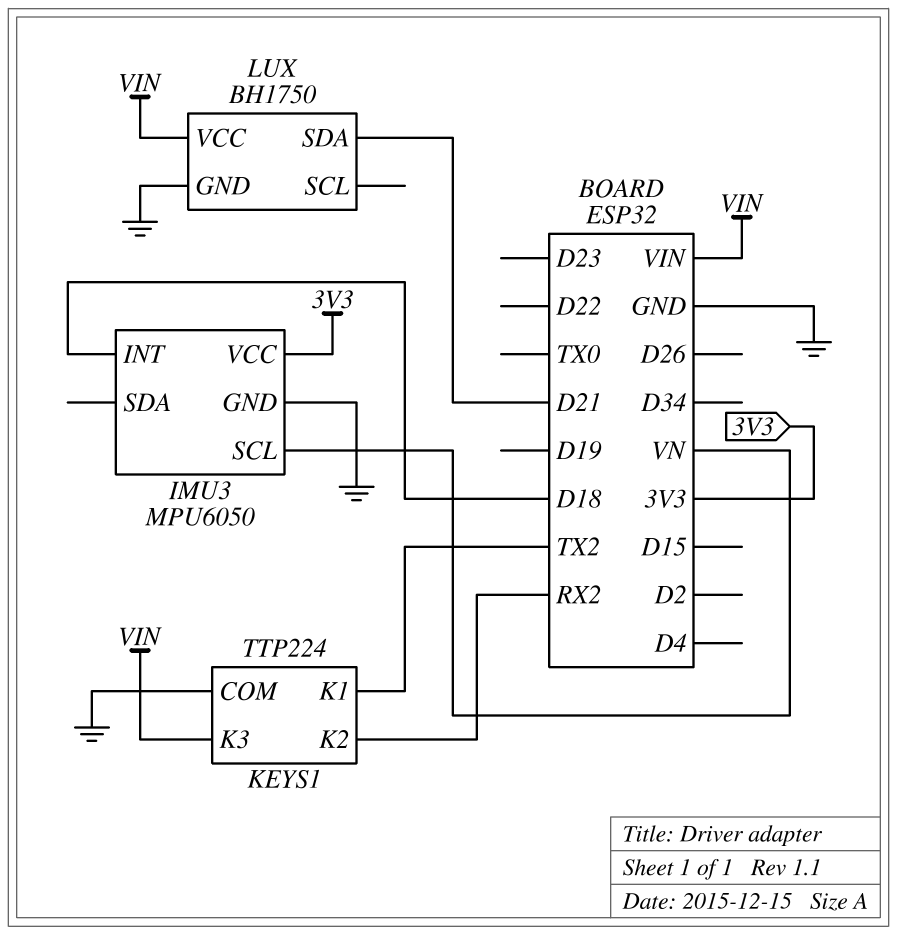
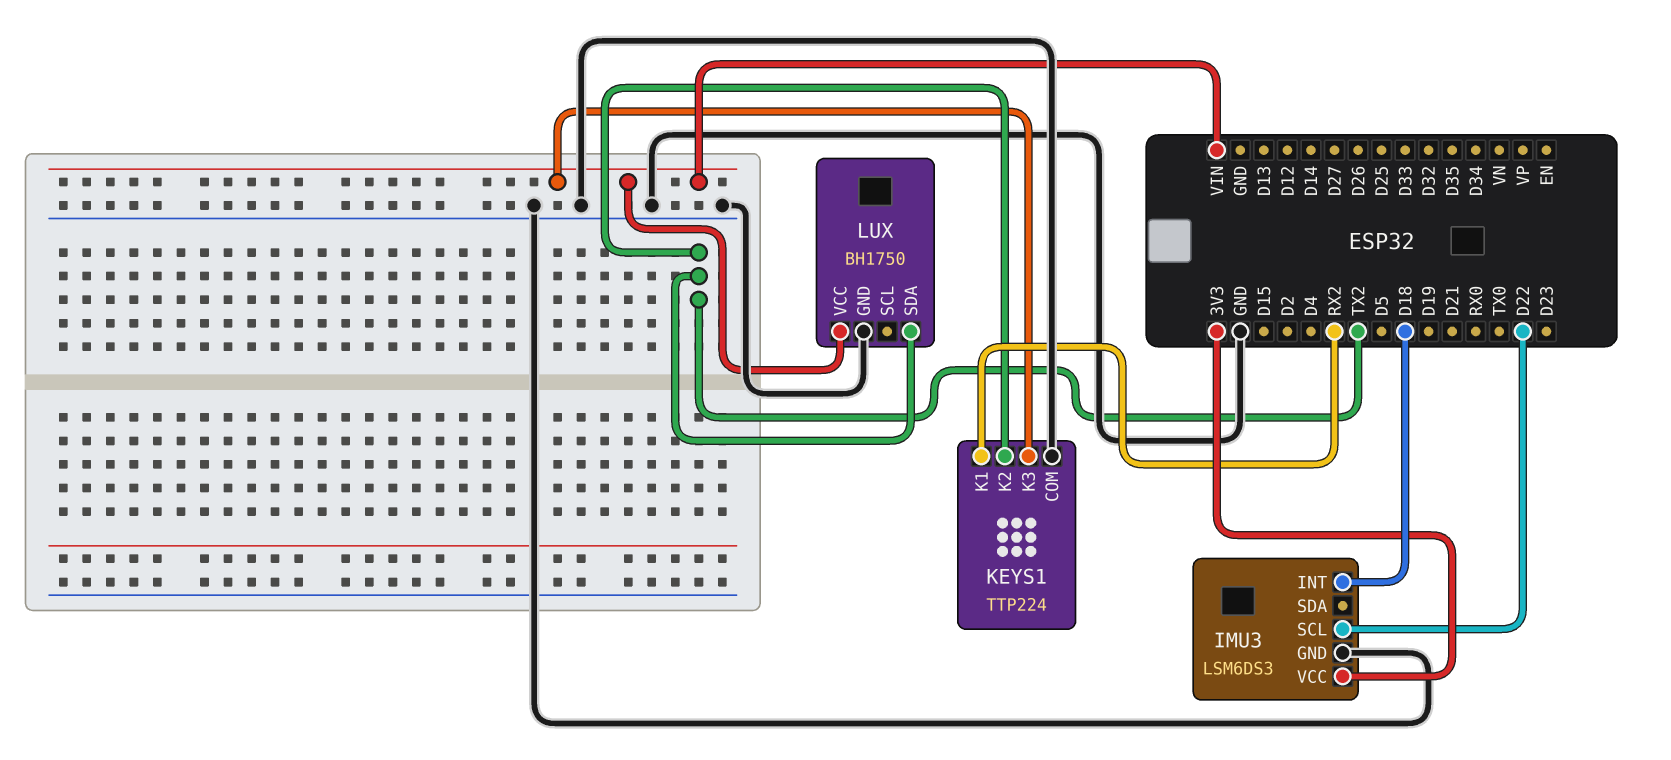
IMU3: MPU6050 -> LSM6DS3
IMU3 pin SCL: VN -> D22
KEYS1 pin K1: TX2 -> RX2
KEYS1 pin K2: RX2 -> TX2
LUX pin SDA: D21 -> TX2

